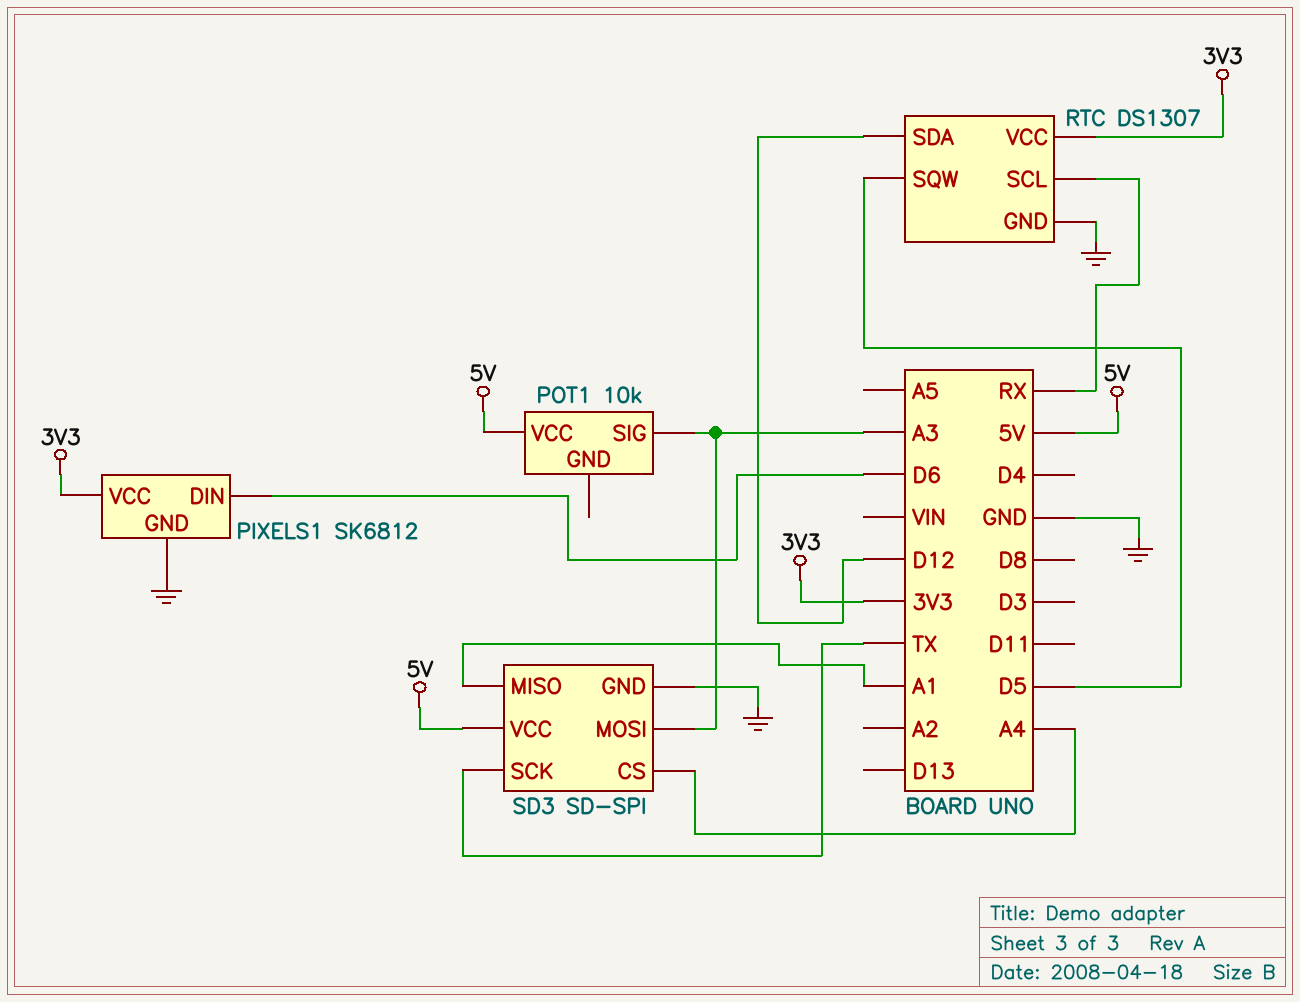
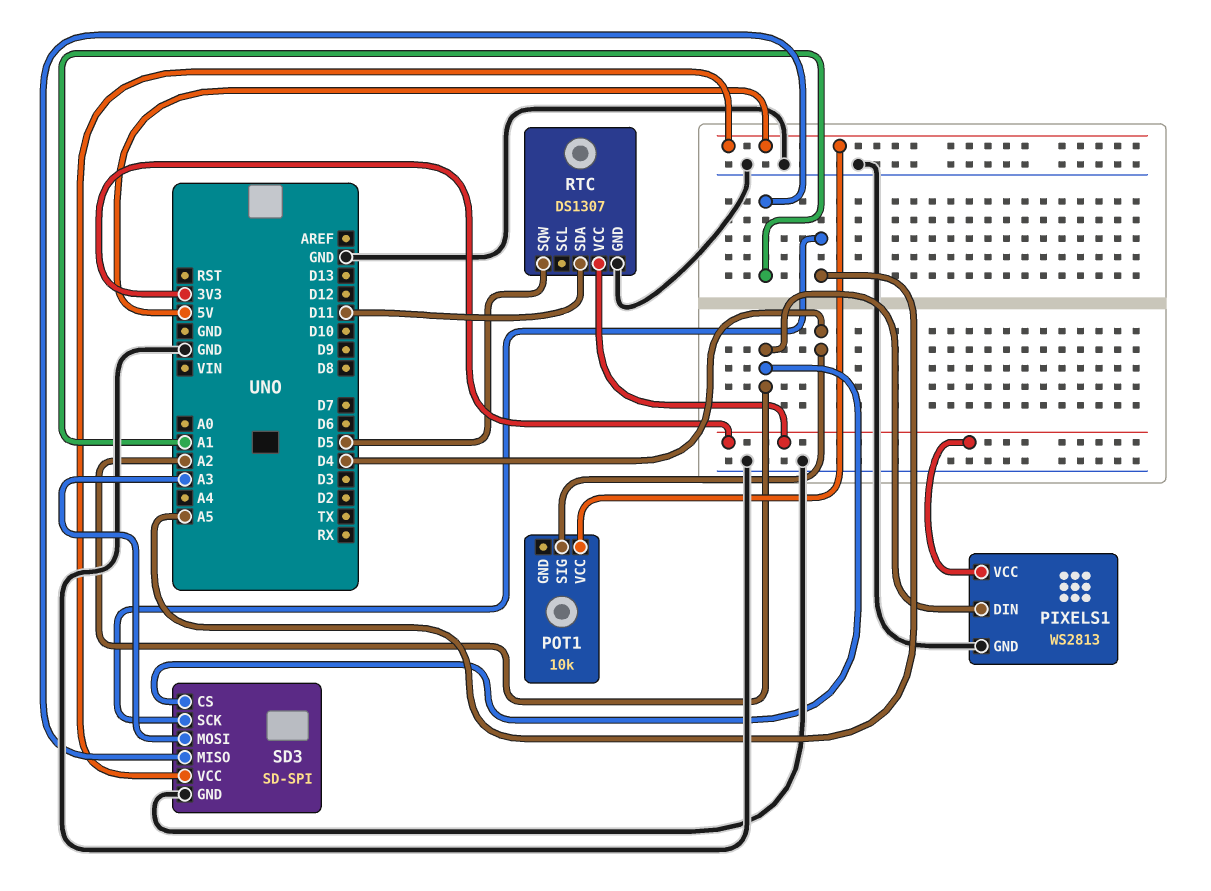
PIXELS1: SK6812 -> WS2813
PIXELS1 pin DIN: D6 -> A2
POT1 pin SIG: A3 -> D4
RTC pin SCL: RX -> none
RTC pin SDA: D12 -> D11
SD3 pin CS: A4 -> A2
SD3 pin SCK: TX -> A5

